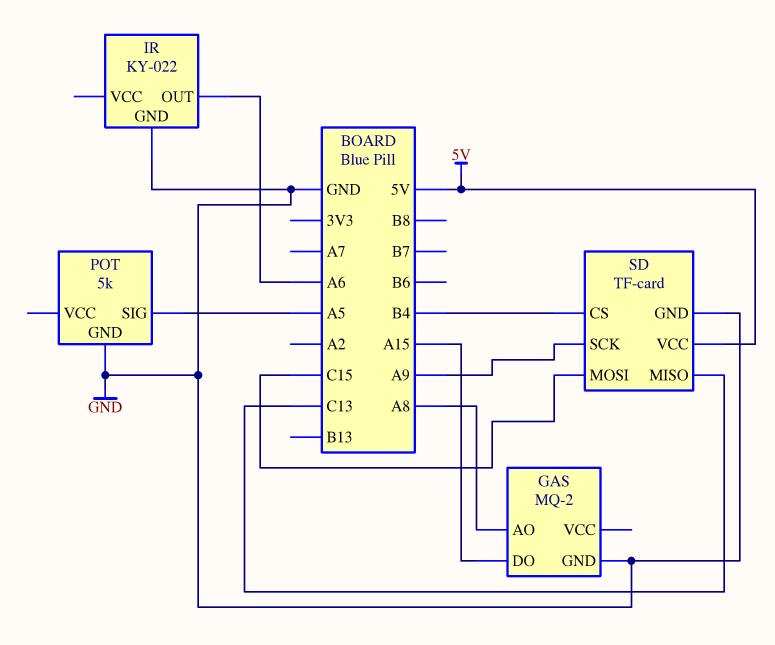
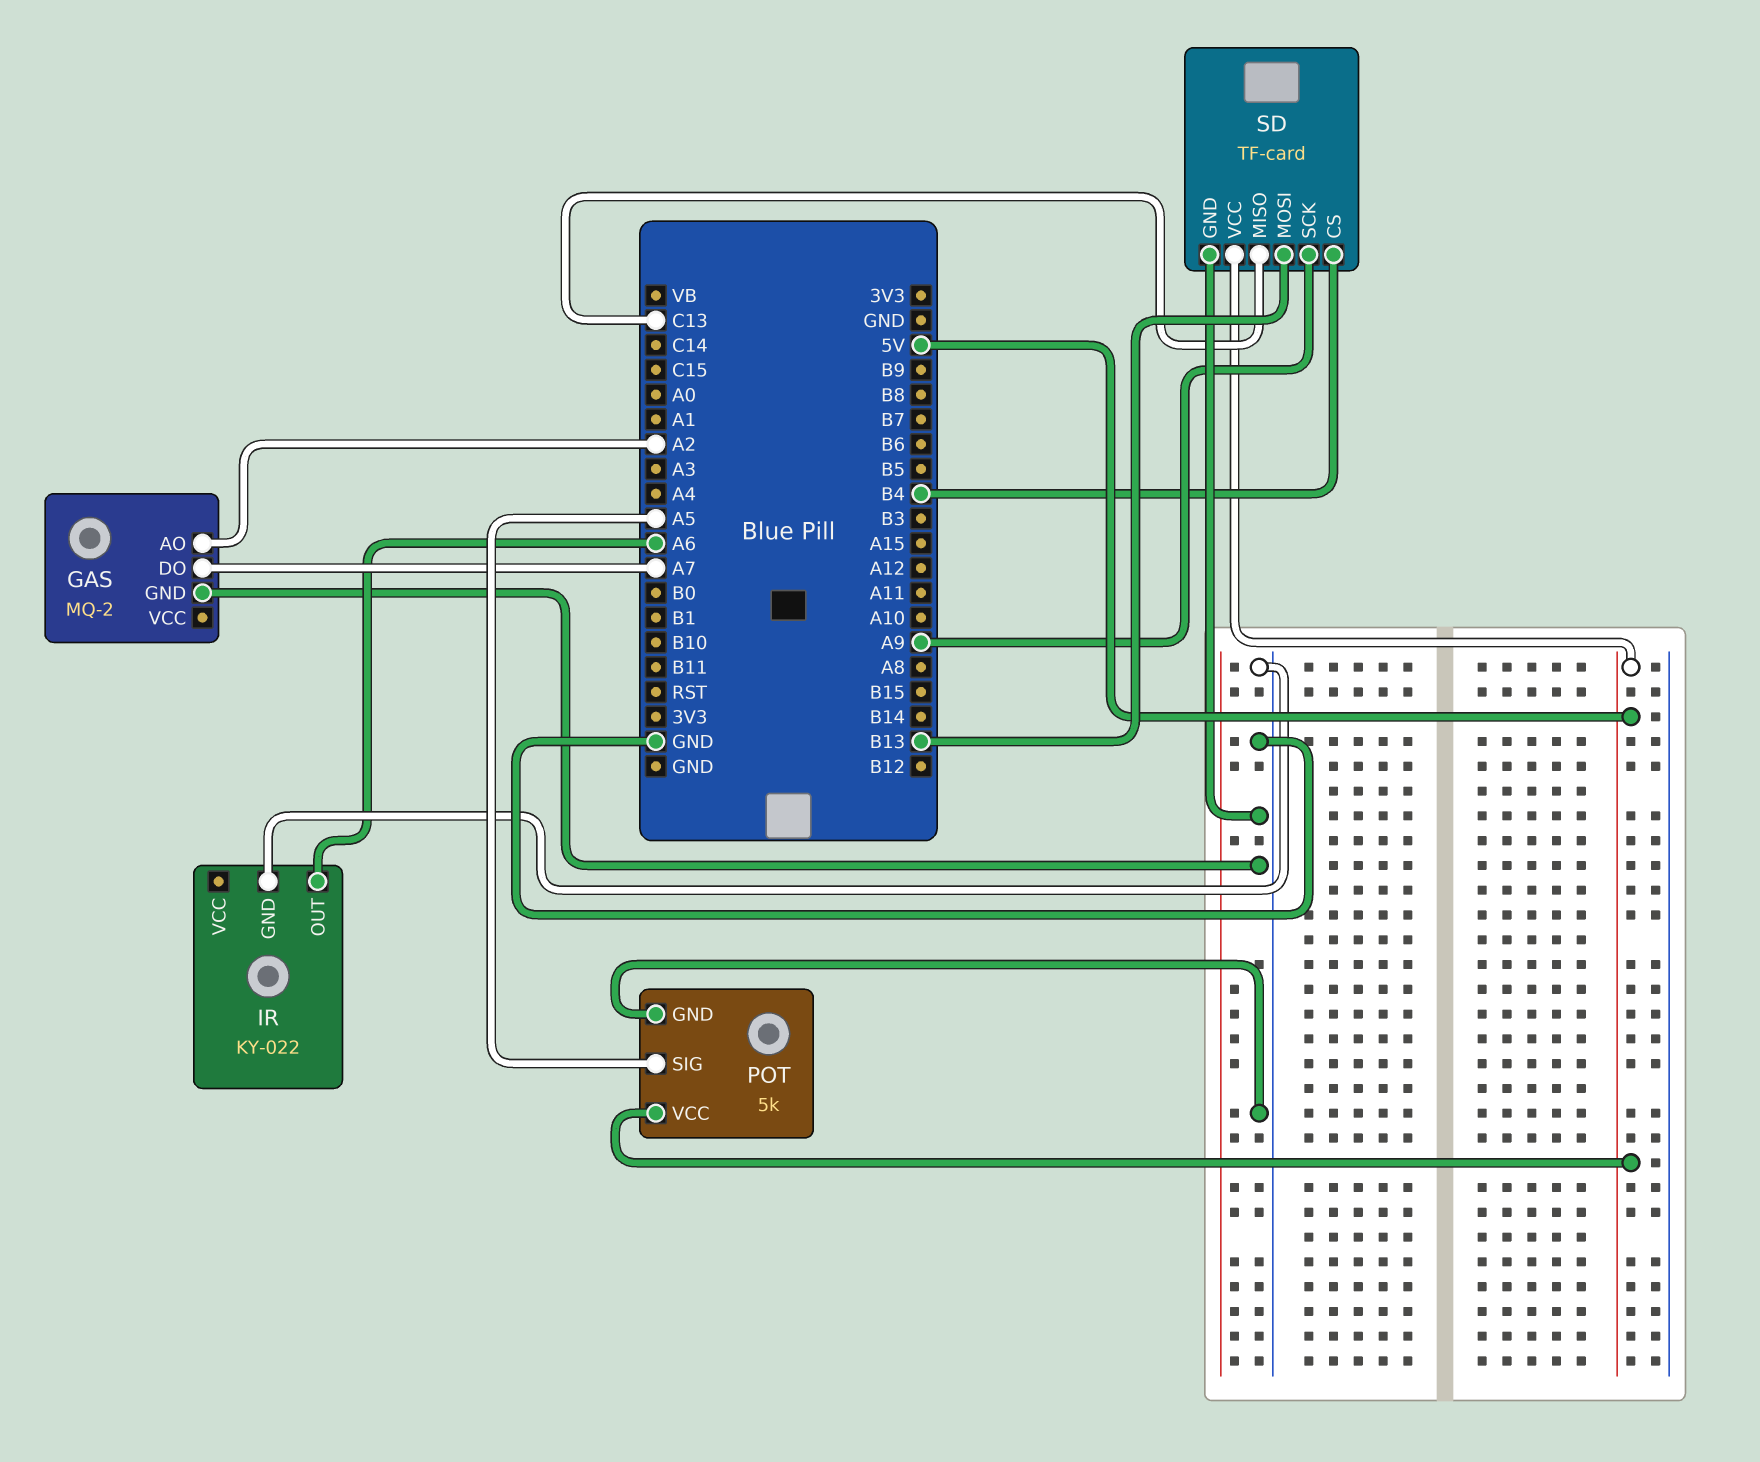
GAS pin AO: A8 -> A2
GAS pin DO: A15 -> A7
POT pin VCC: none -> 5V
SD pin MOSI: C15 -> B13

